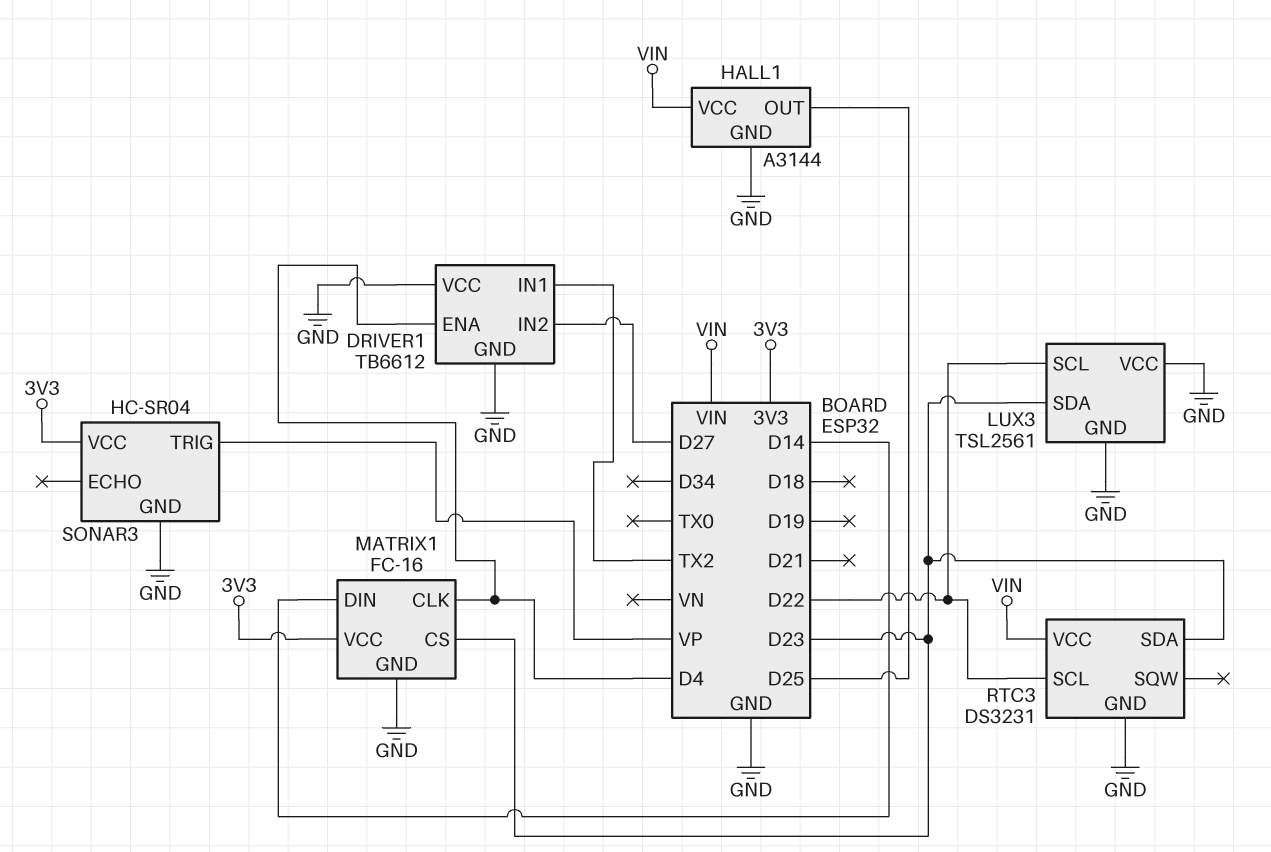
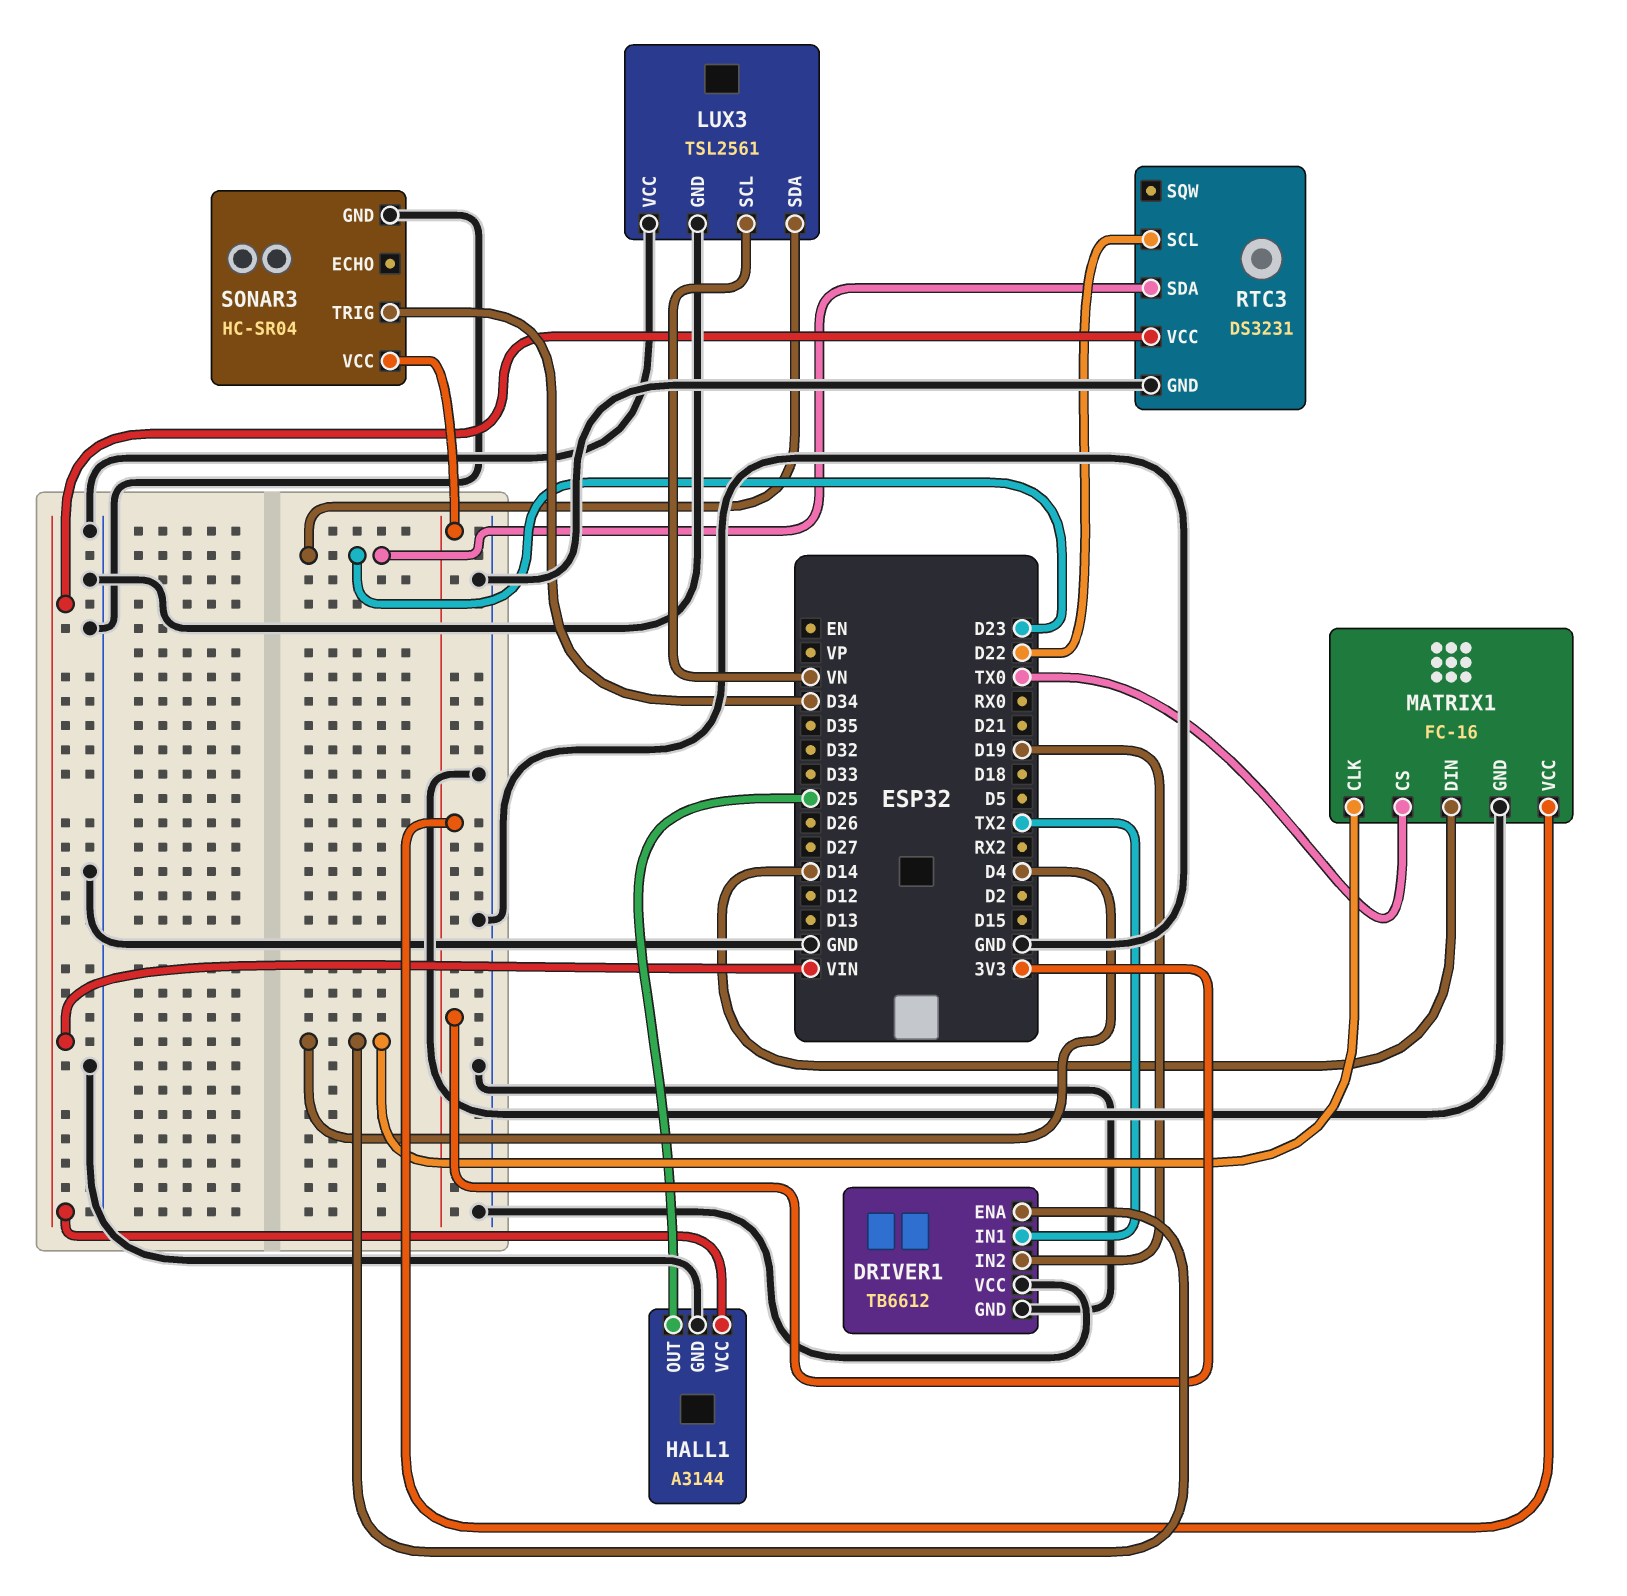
DRIVER1 pin IN2: D27 -> D19
LUX3 pin SCL: D22 -> VN
MATRIX1 pin CS: D23 -> TX0
SONAR3 pin TRIG: VP -> D34

